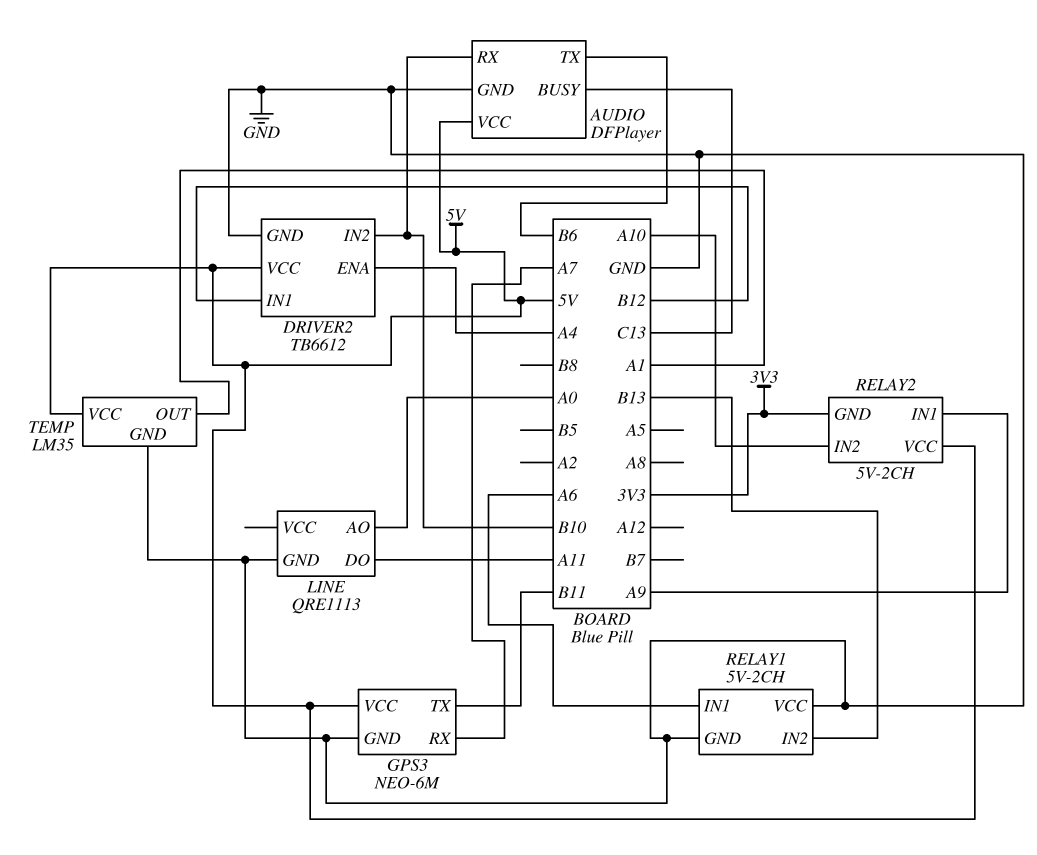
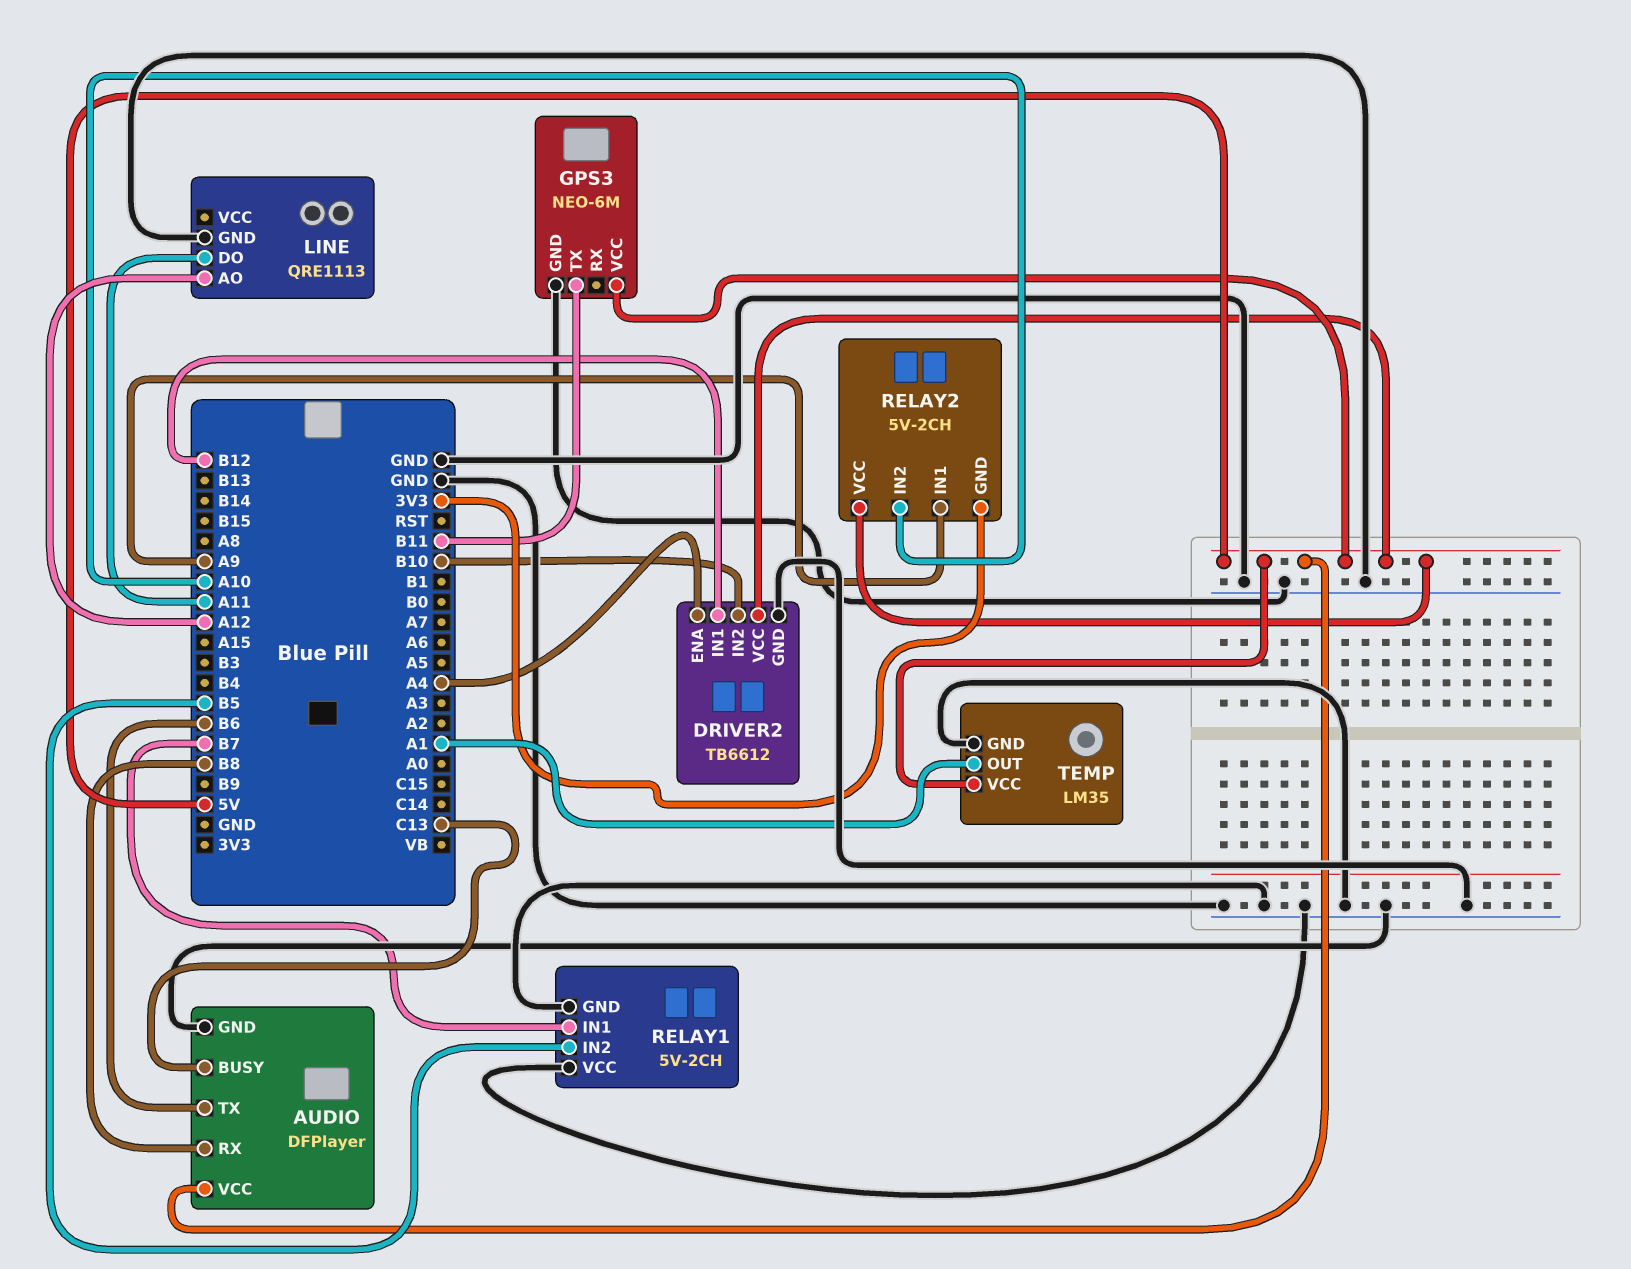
AUDIO pin RX: B10 -> B8
GPS3 pin RX: A7 -> none
LINE pin AO: A0 -> A12
RELAY1 pin IN1: A6 -> B7
RELAY1 pin IN2: B13 -> B5

